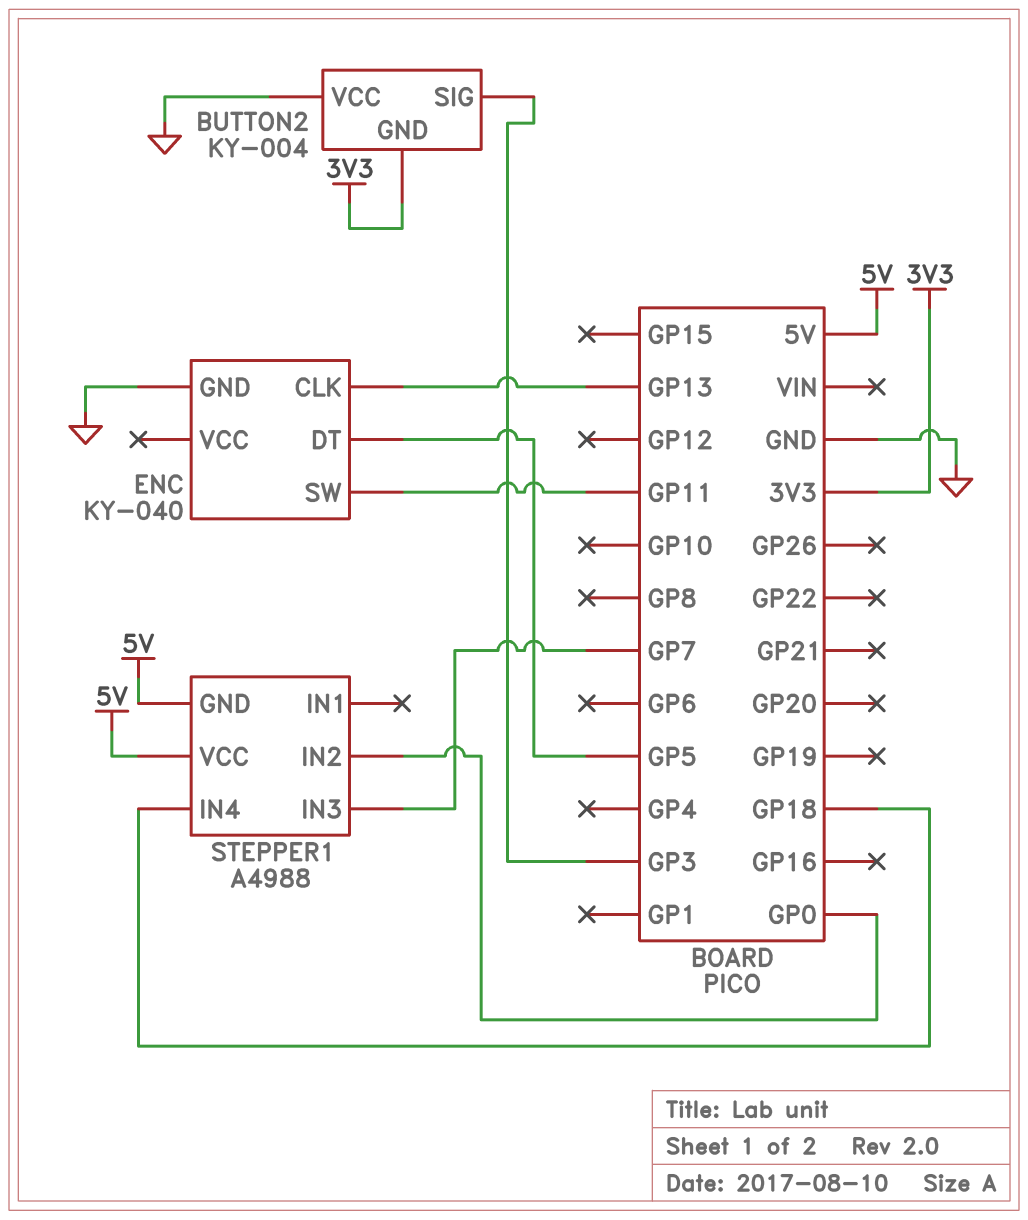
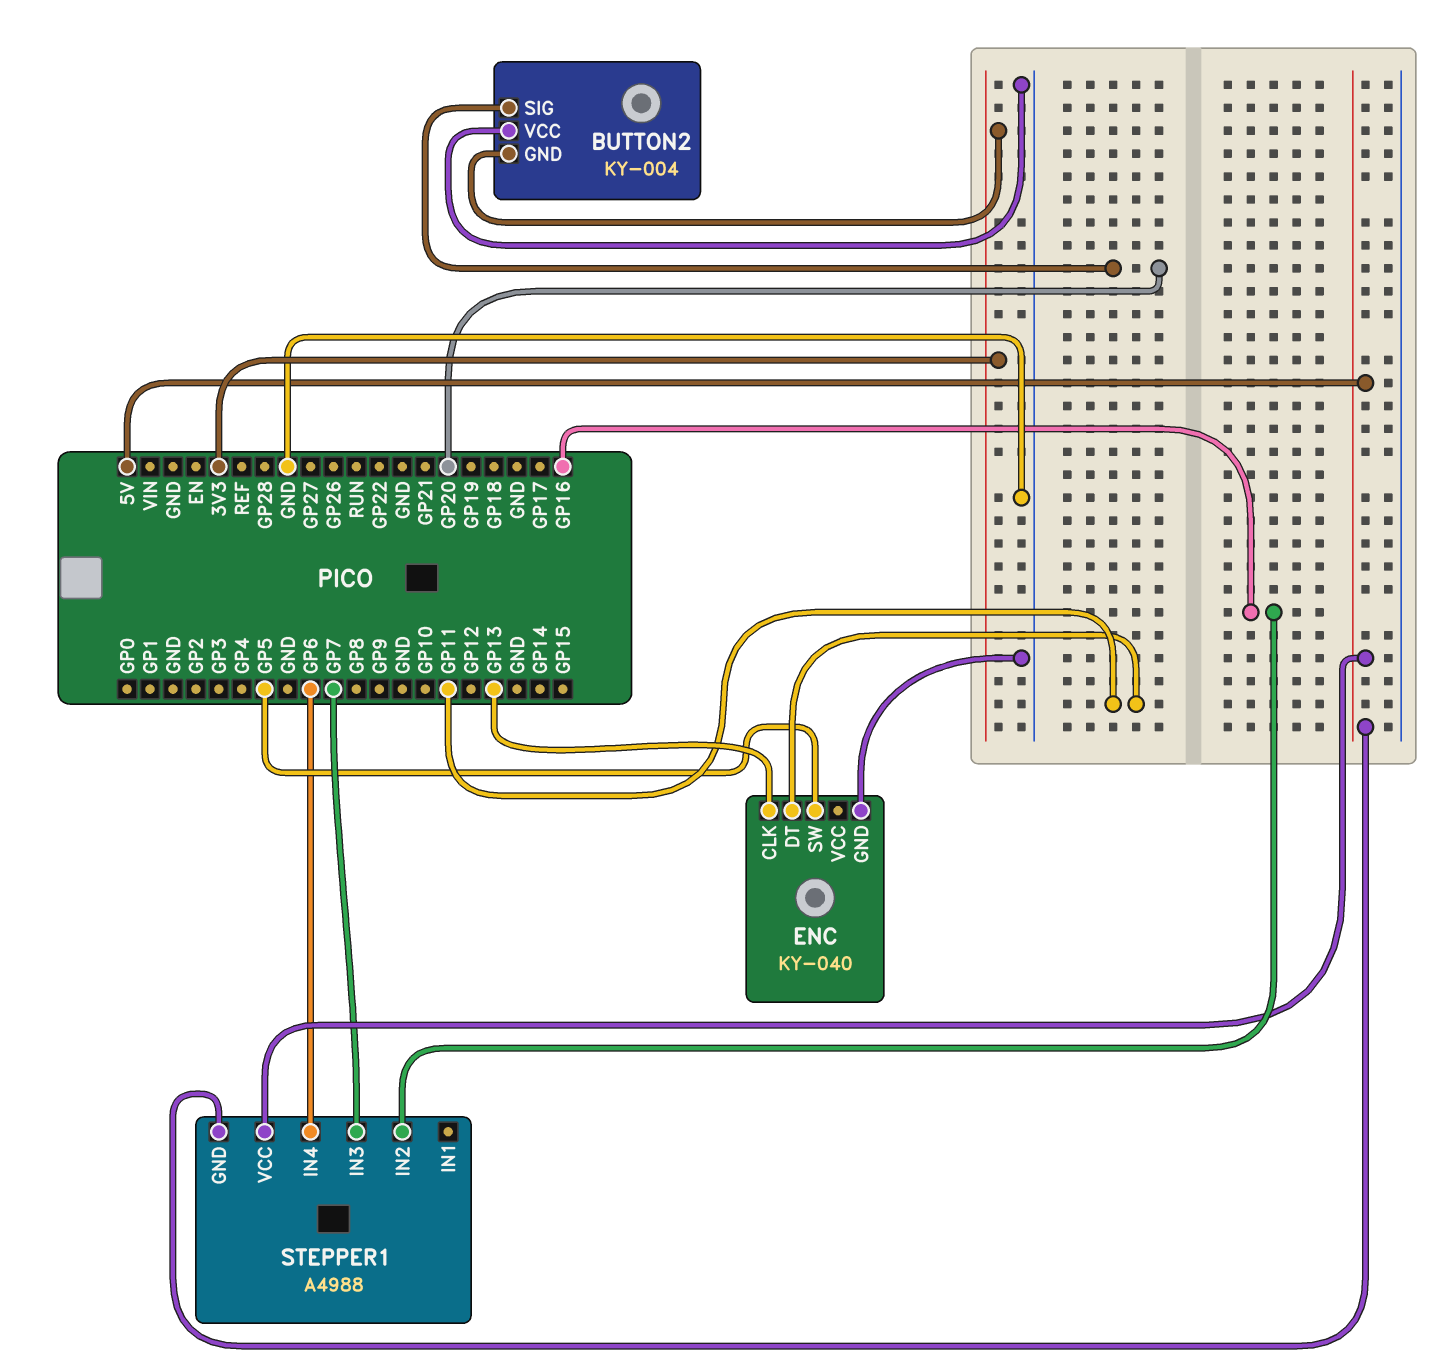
BUTTON2 pin SIG: GP3 -> GP20
ENC pin DT: GP5 -> GP11
ENC pin SW: GP11 -> GP5
STEPPER1 pin IN2: GP0 -> GP16
STEPPER1 pin IN4: GP18 -> GP6

